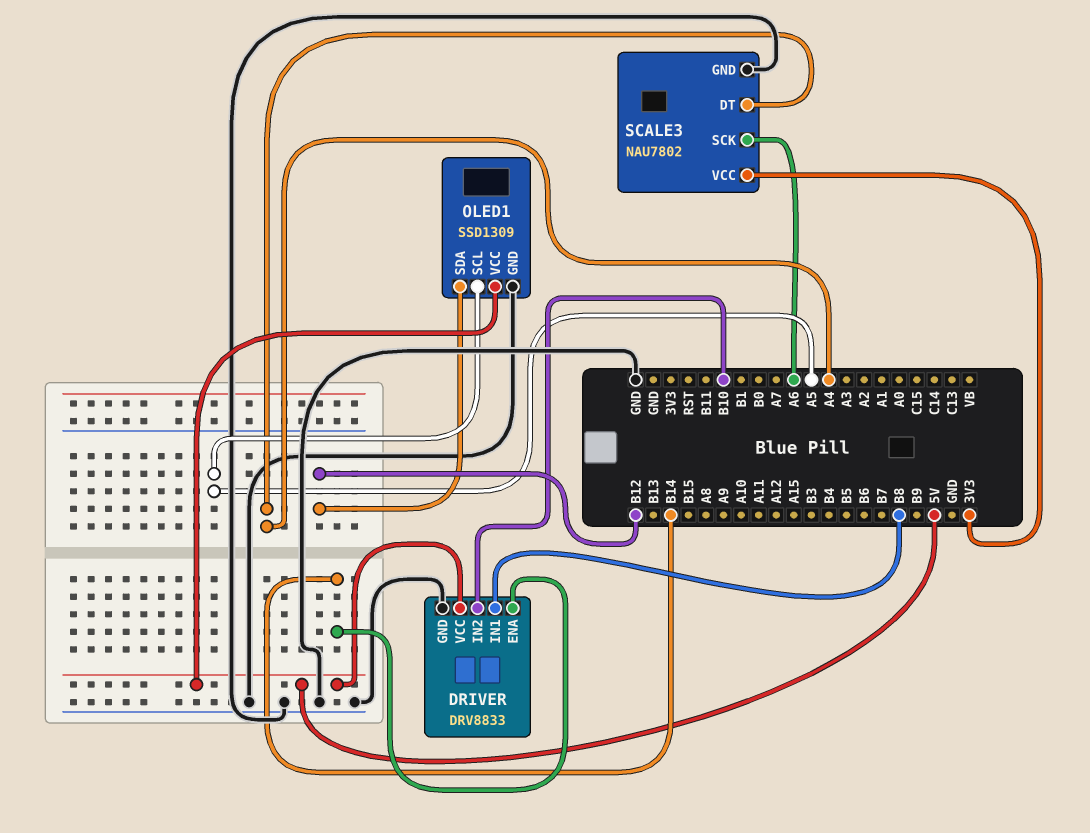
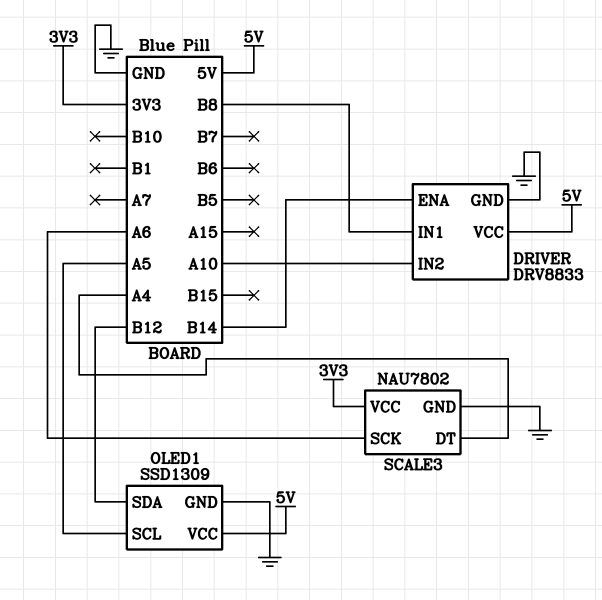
DRIVER pin IN2: B10 -> A10

